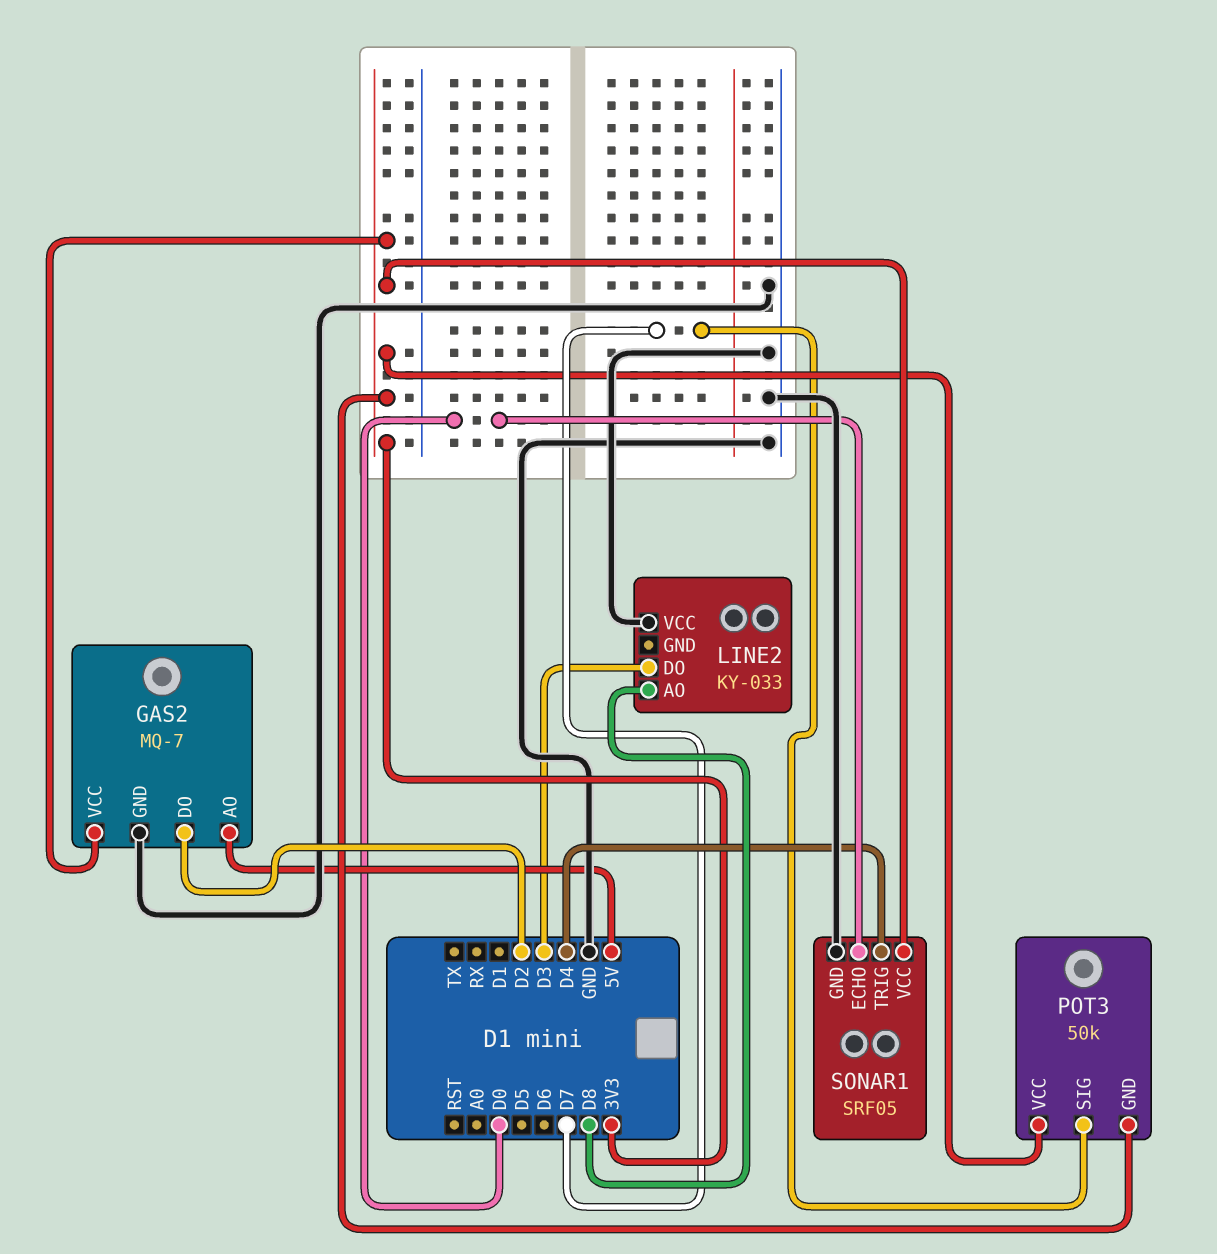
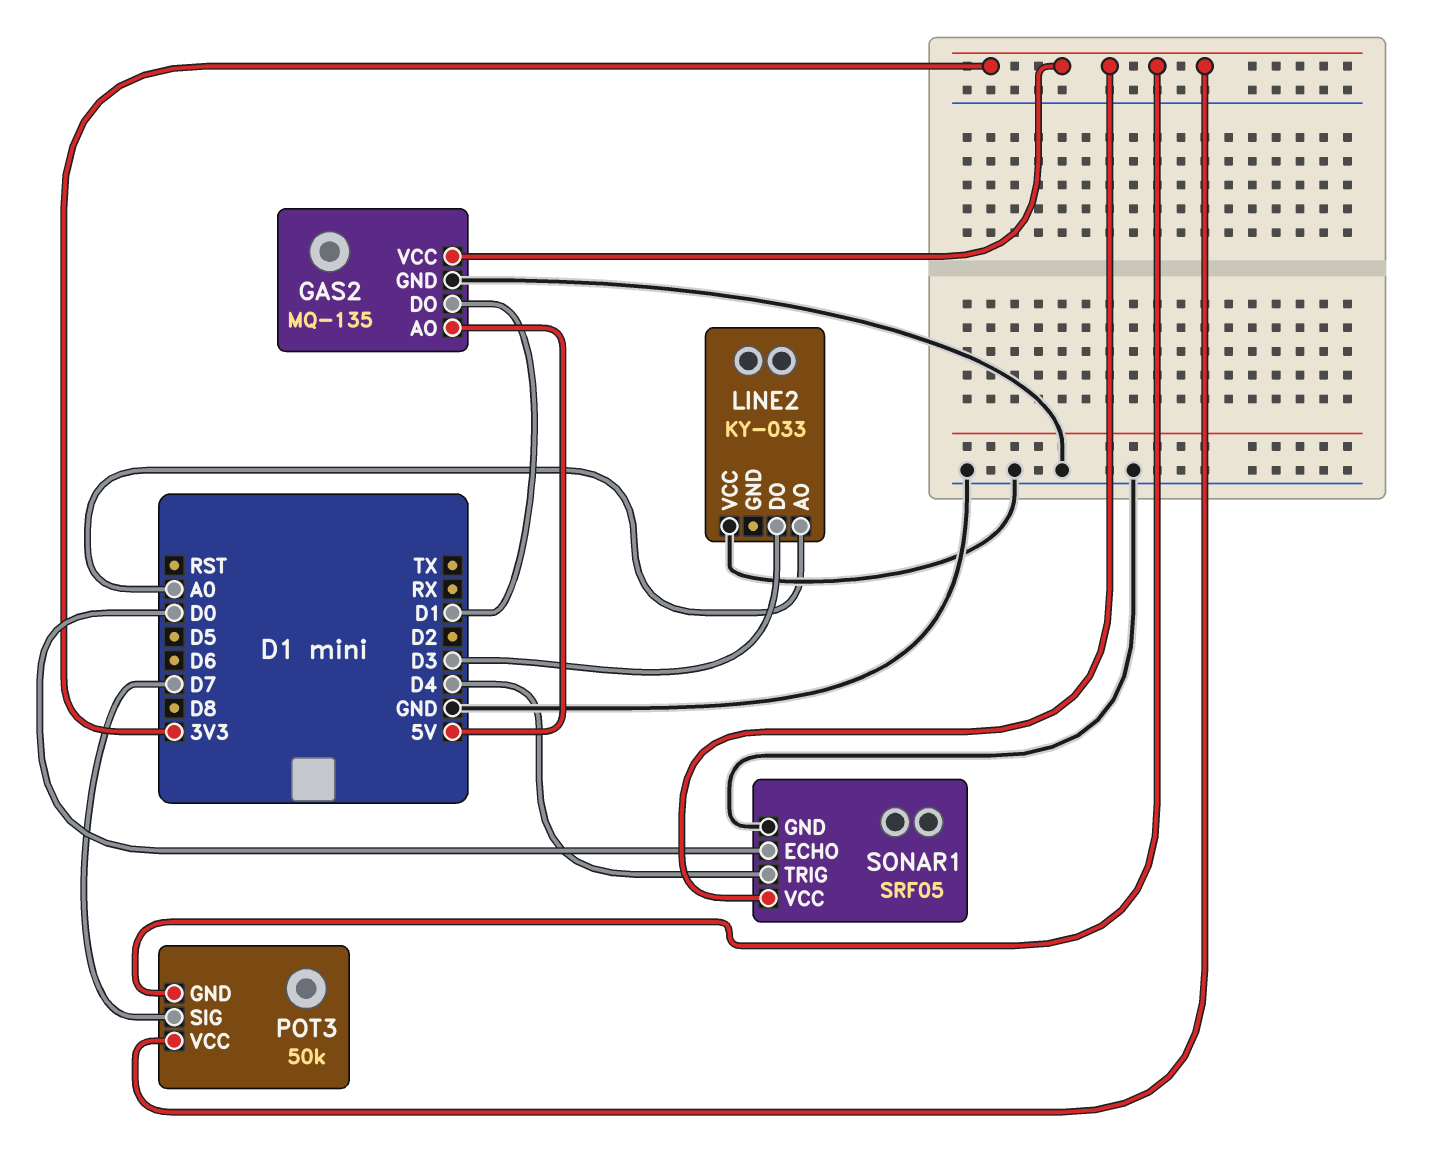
GAS2: MQ-7 -> MQ-135
GAS2 pin DO: D2 -> D1
LINE2 pin AO: D8 -> A0

